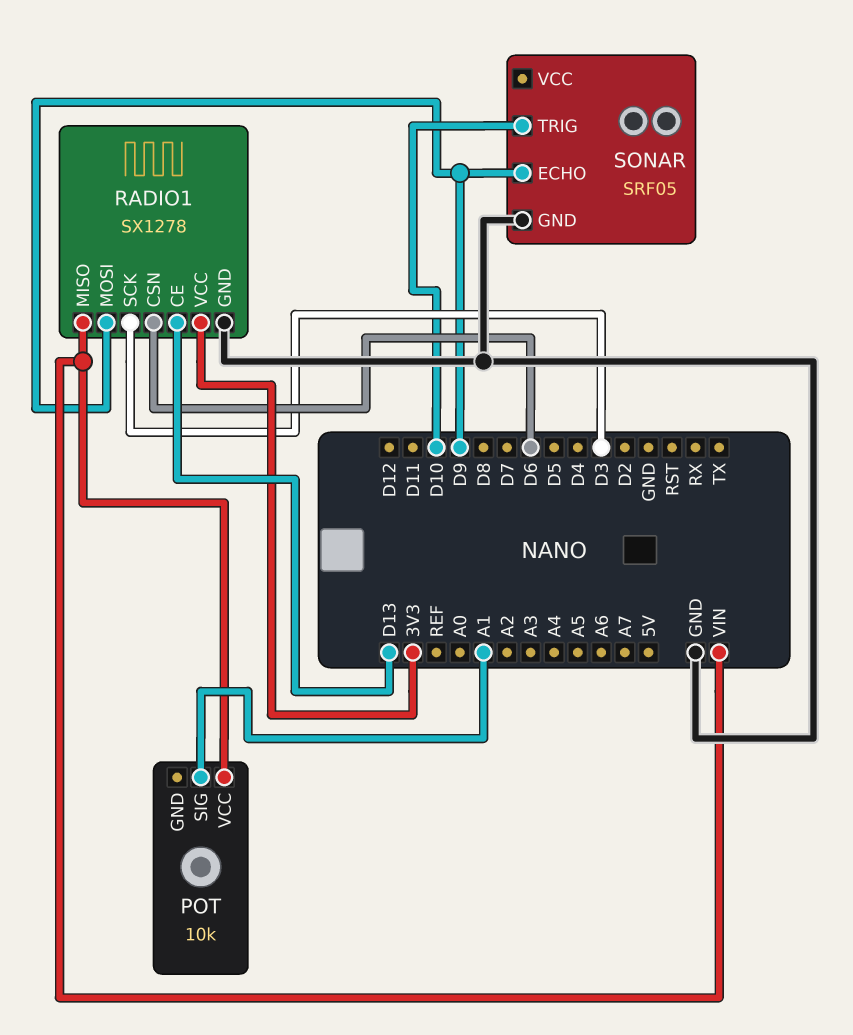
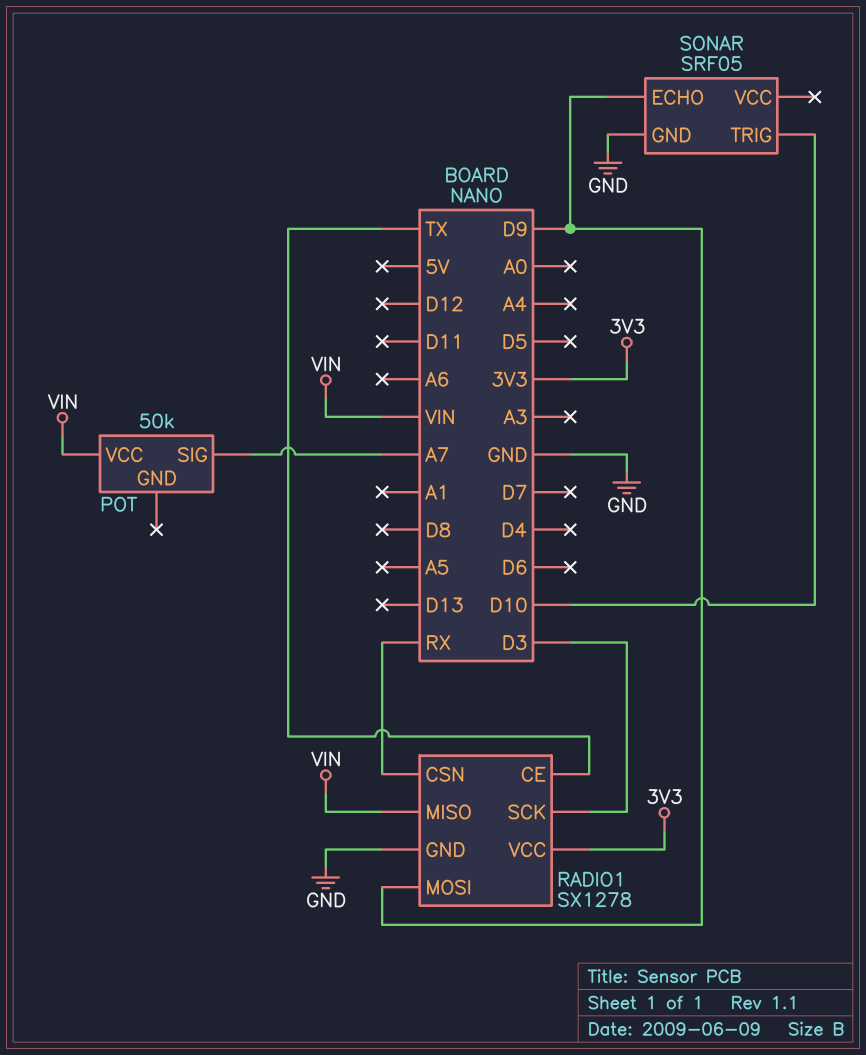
POT: 10k -> 50k
POT pin SIG: A1 -> A7
RADIO1 pin CE: D13 -> TX
RADIO1 pin CSN: D6 -> RX

